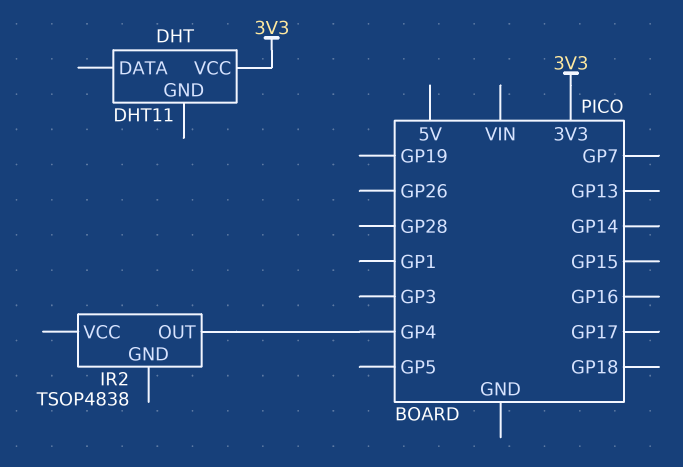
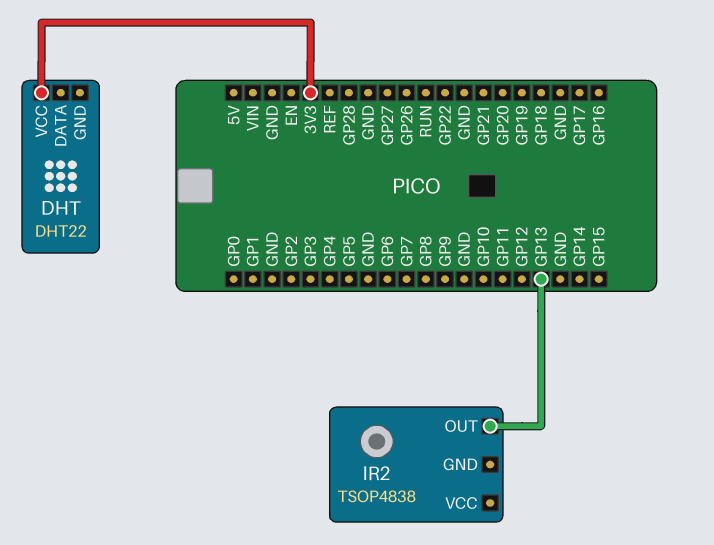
DHT: DHT11 -> DHT22
IR2 pin OUT: GP4 -> GP13

